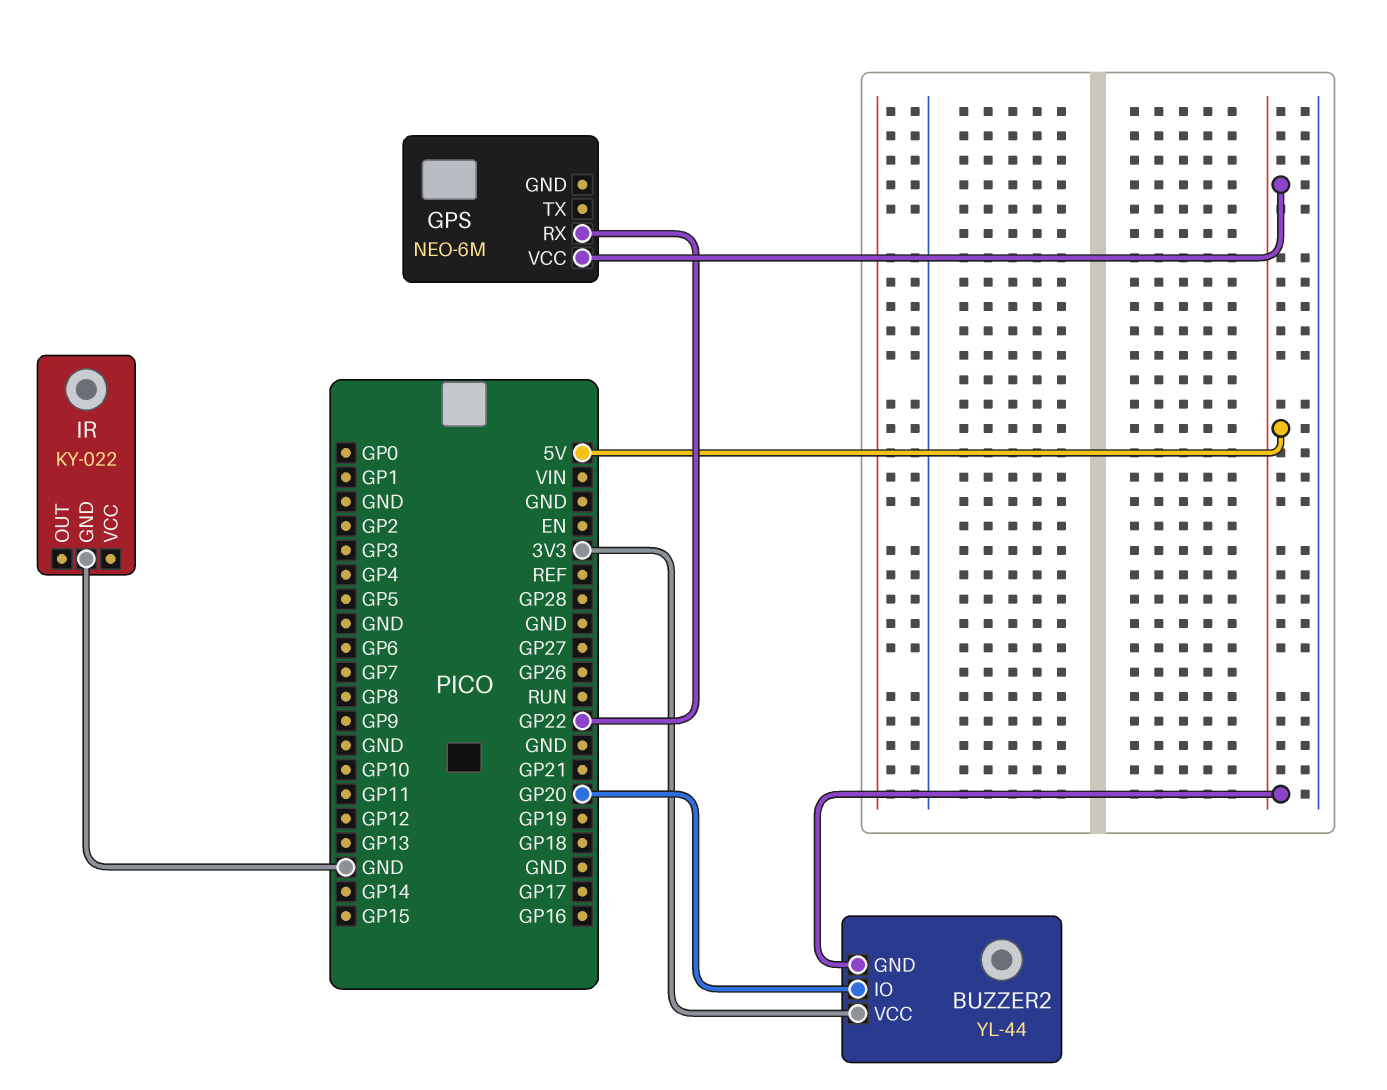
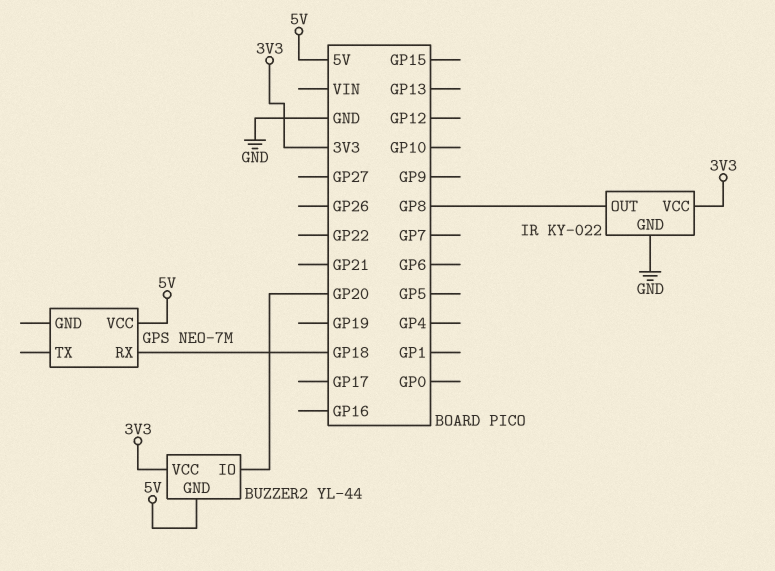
GPS: NEO-6M -> NEO-7M
GPS pin RX: GP22 -> GP18
IR pin OUT: none -> GP8
IR pin VCC: none -> 3V3

